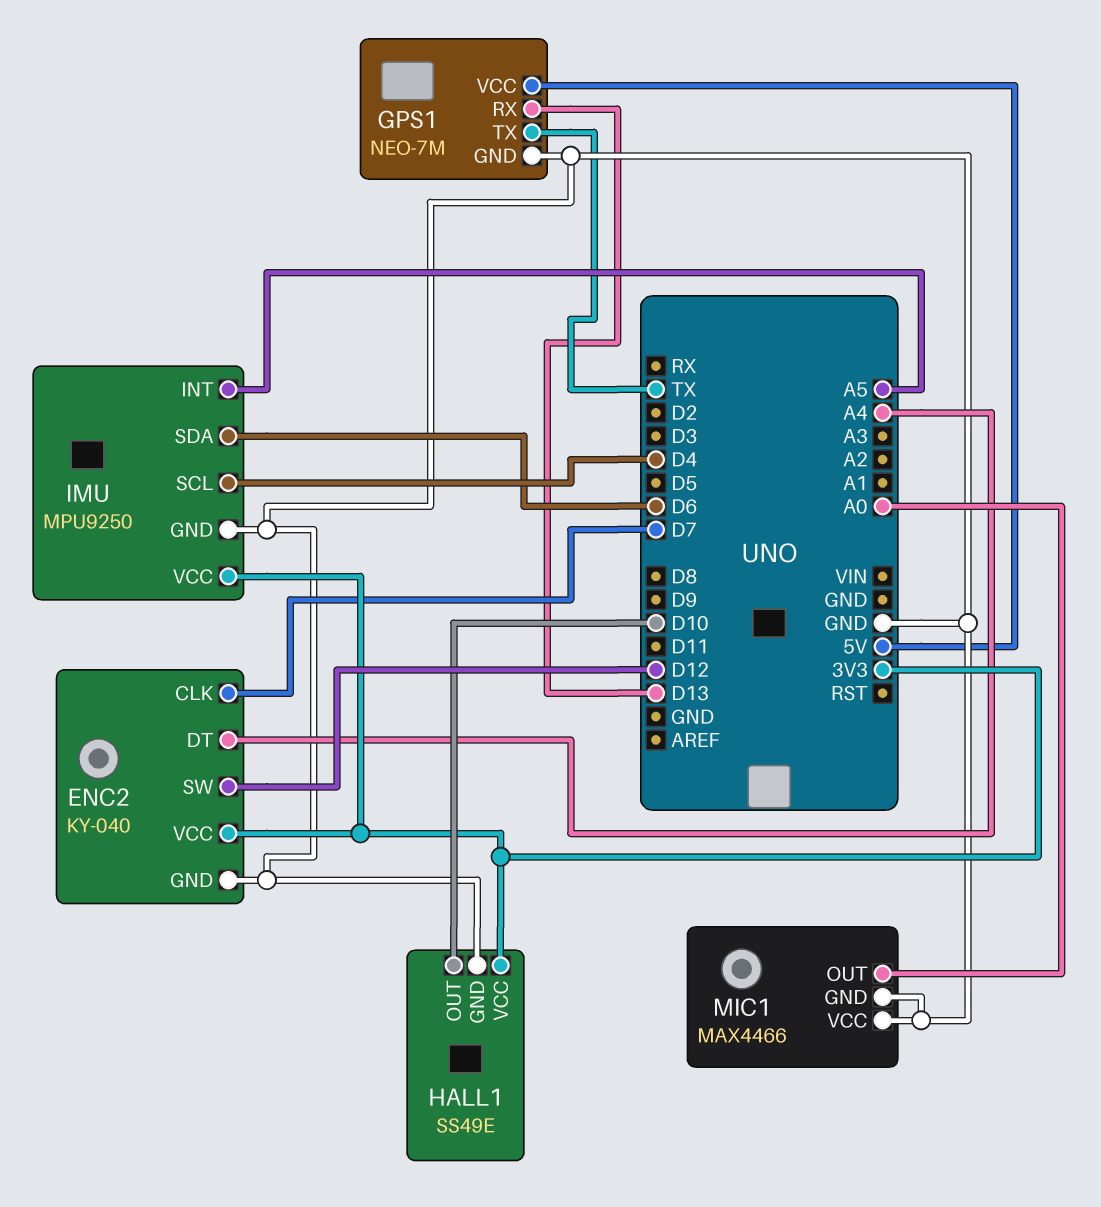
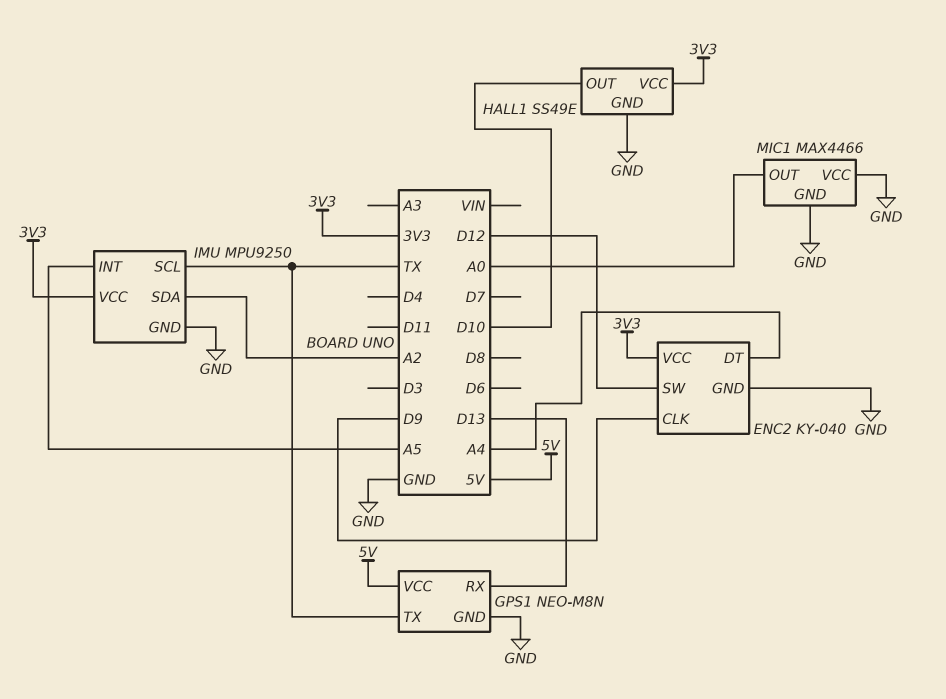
ENC2 pin CLK: D7 -> D9
GPS1: NEO-7M -> NEO-M8N
IMU pin SCL: D4 -> TX
IMU pin SDA: D6 -> A2

